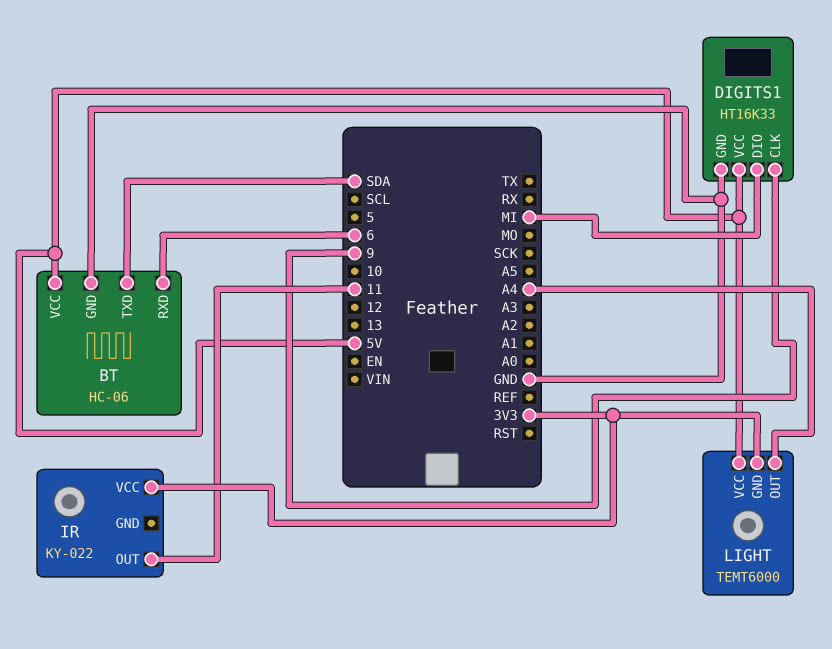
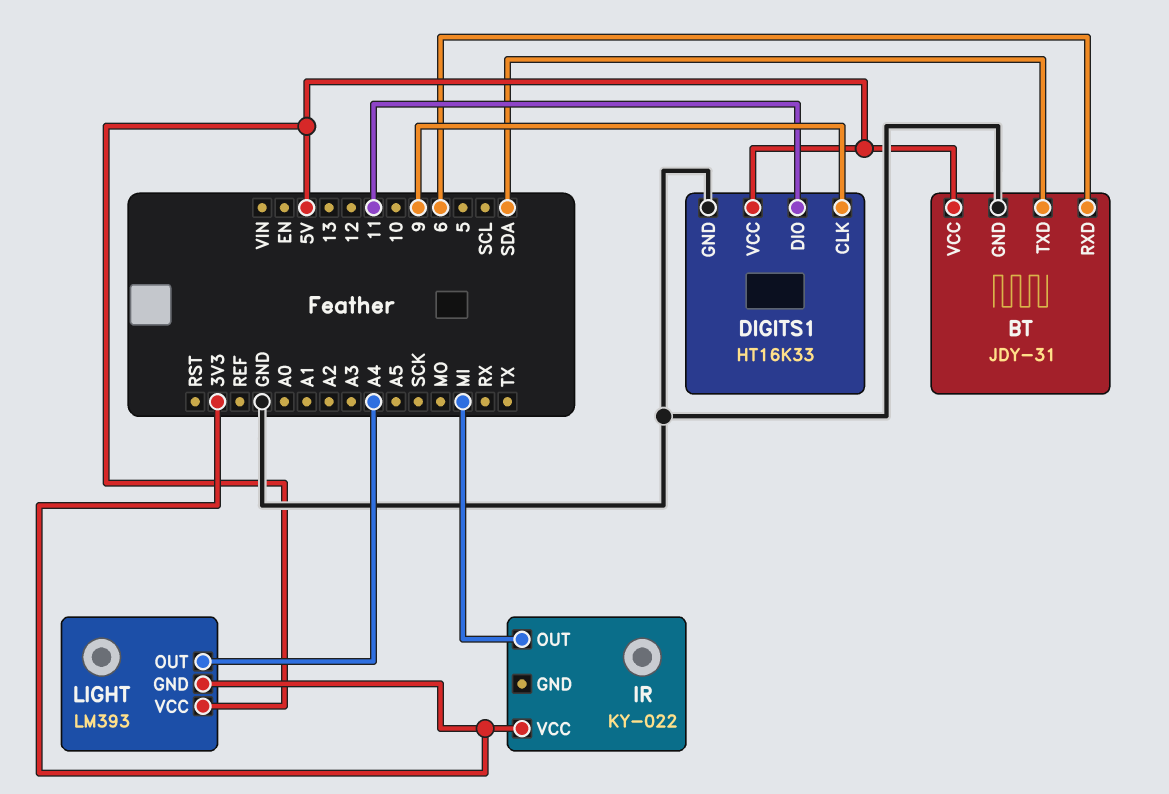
BT: HC-06 -> JDY-31
DIGITS1 pin DIO: MI -> 11
IR pin OUT: 11 -> MI
LIGHT: TEMT6000 -> LM393

